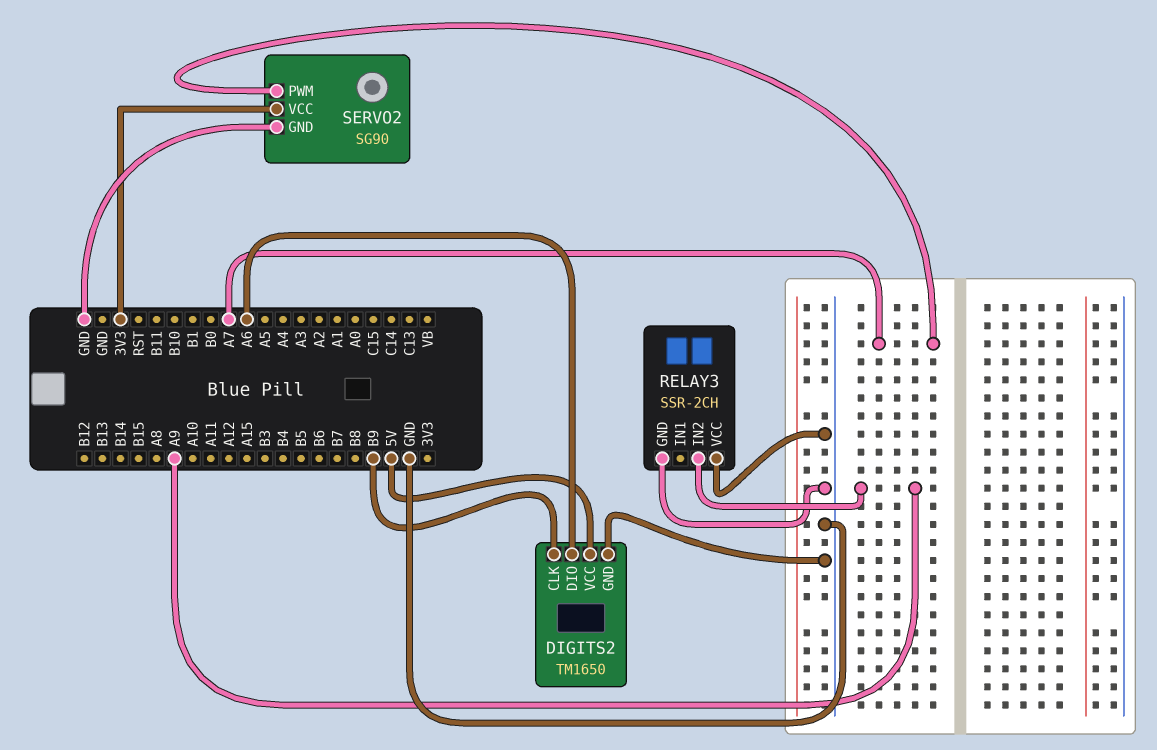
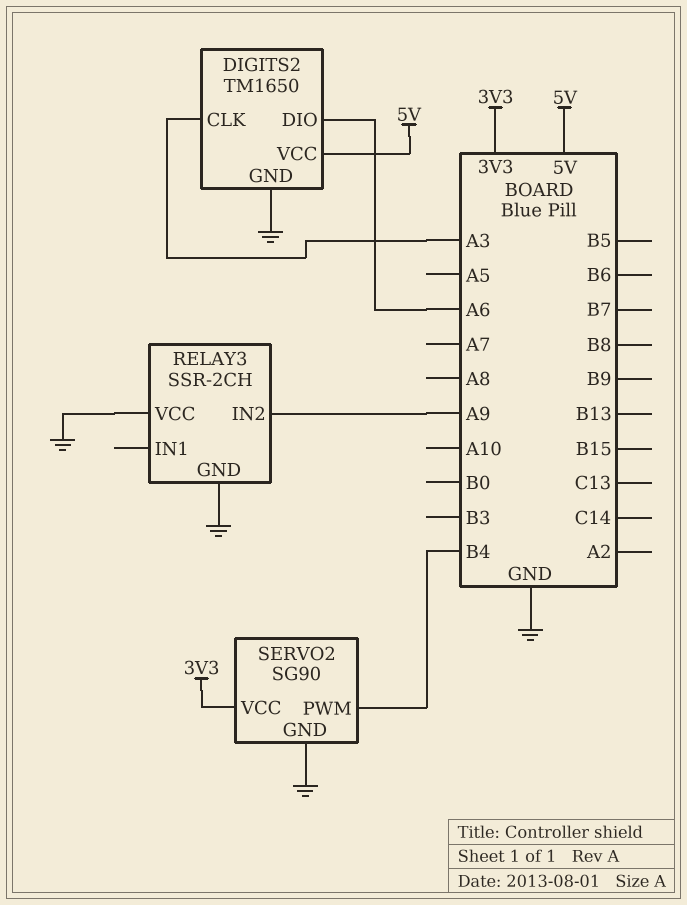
DIGITS2 pin CLK: B9 -> A3
SERVO2 pin PWM: A7 -> B4

